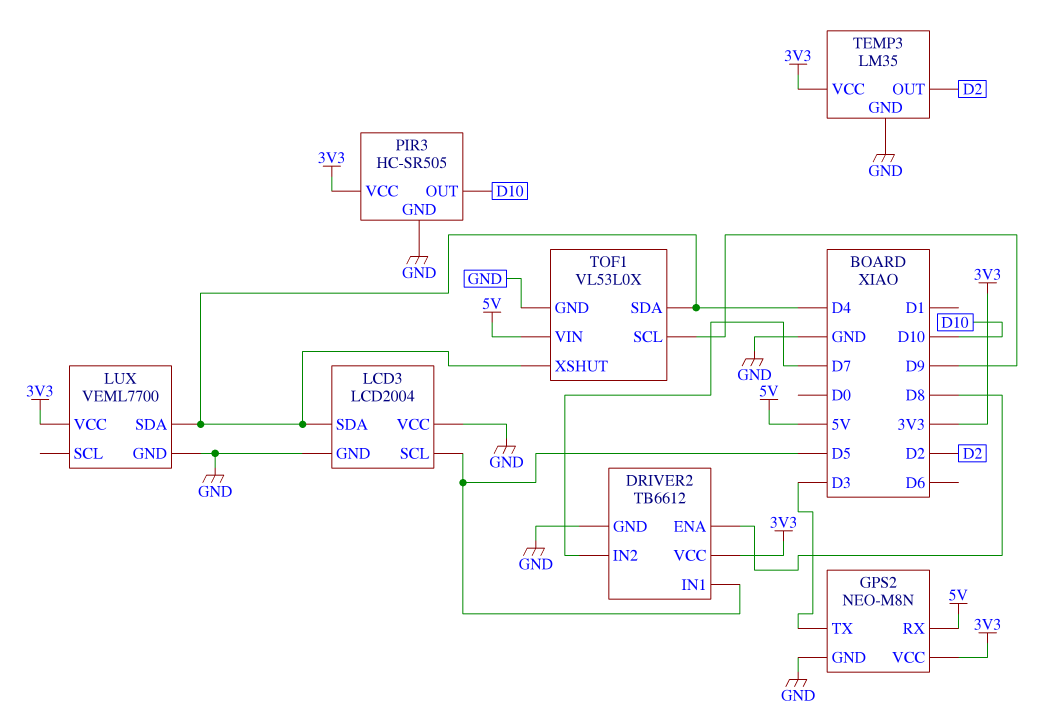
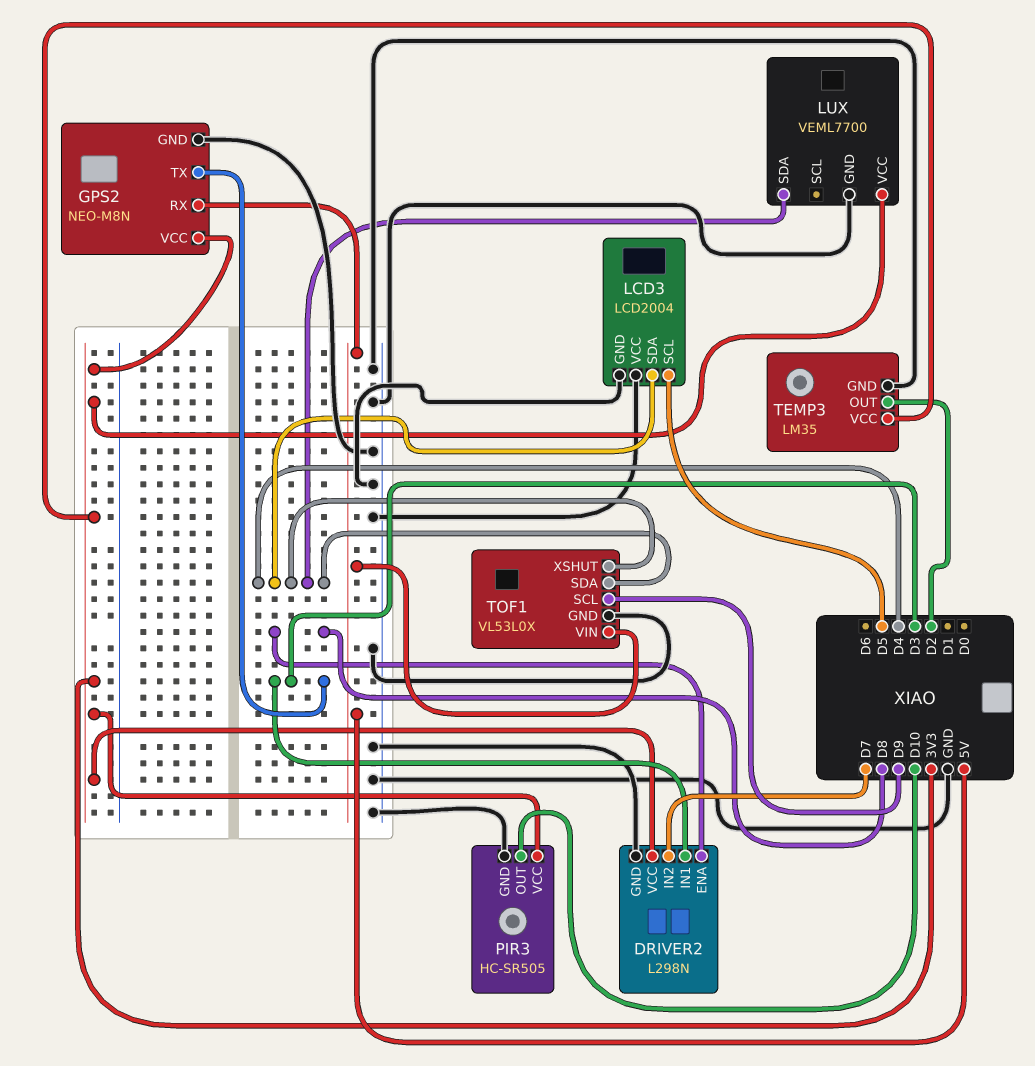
DRIVER2: TB6612 -> L298N
DRIVER2 pin IN1: D5 -> D3

